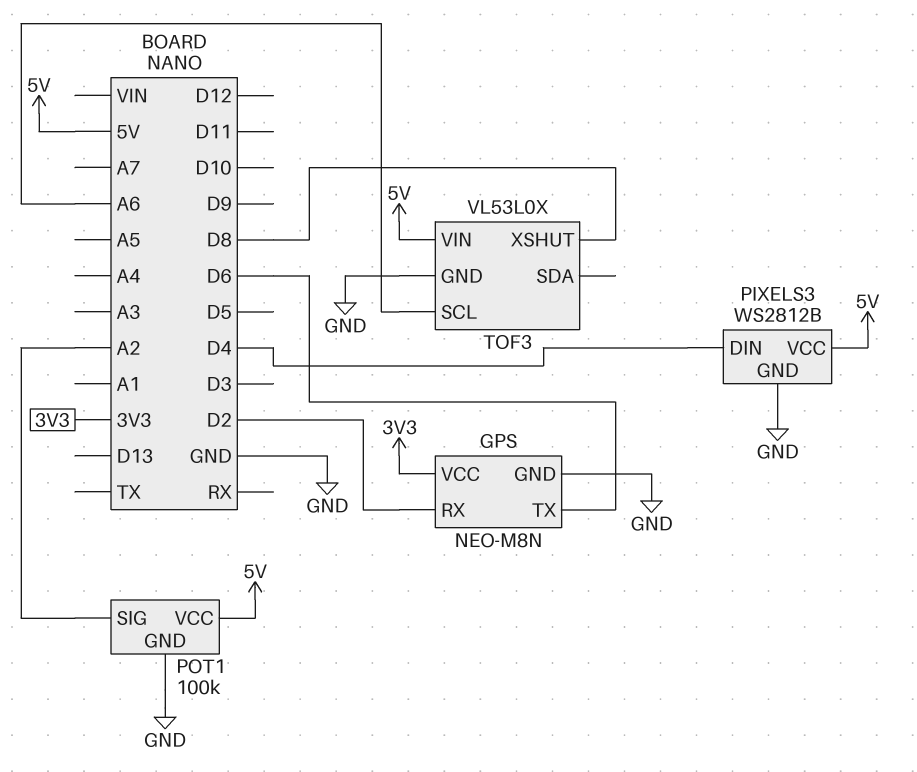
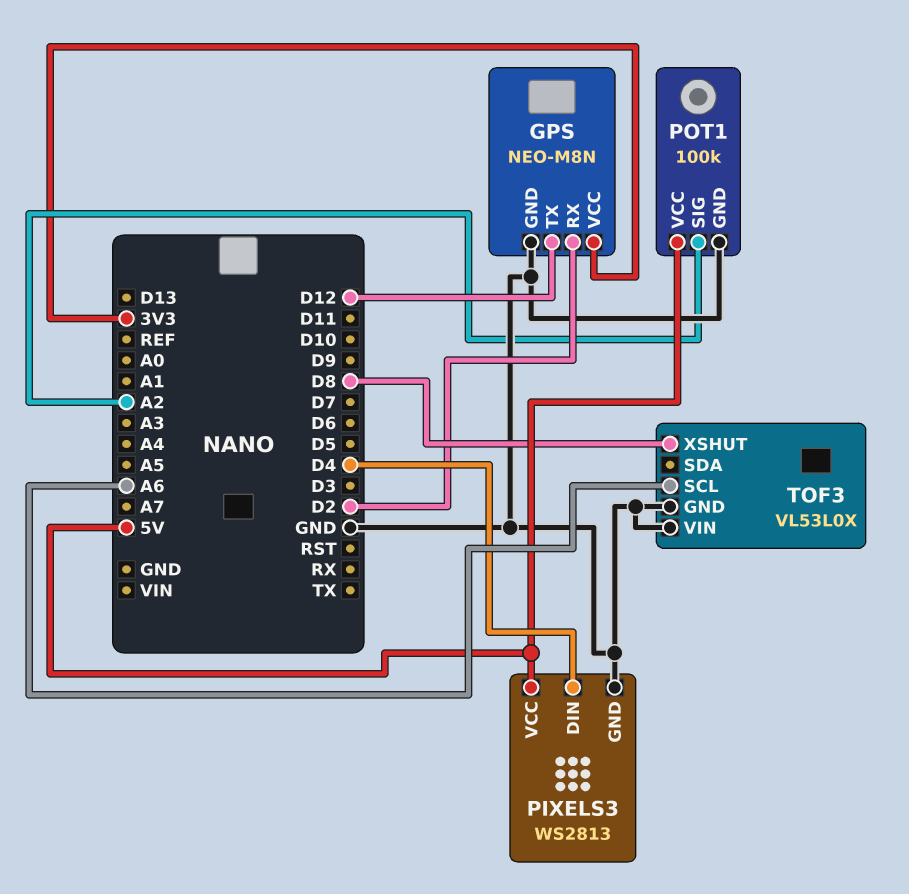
GPS pin TX: D6 -> D12
PIXELS3: WS2812B -> WS2813
TOF3 pin VIN: 5V -> GND

